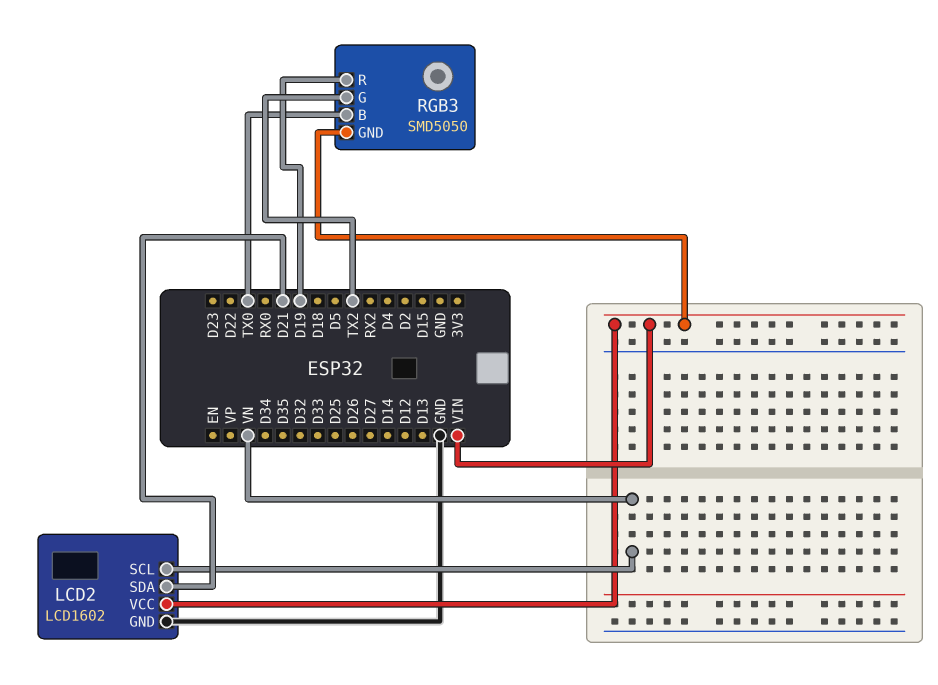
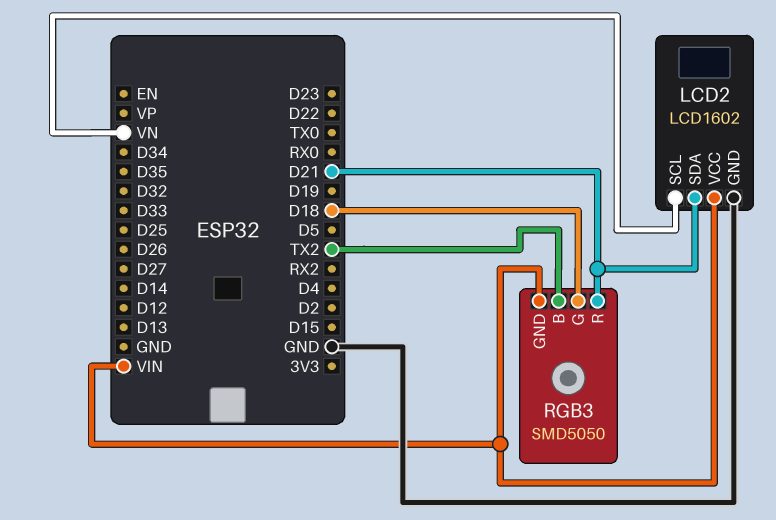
RGB3 pin B: TX0 -> TX2
RGB3 pin G: TX2 -> D18
RGB3 pin R: D19 -> D21

